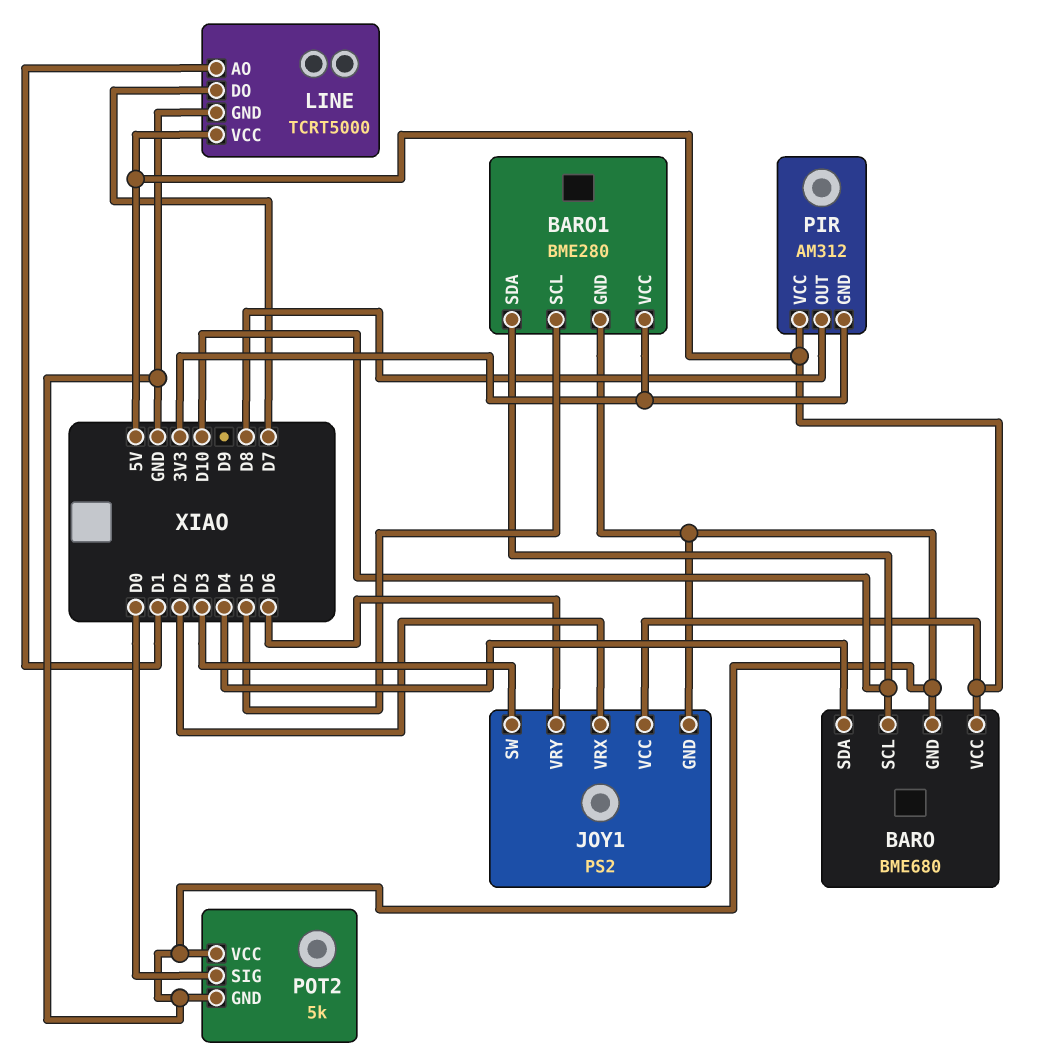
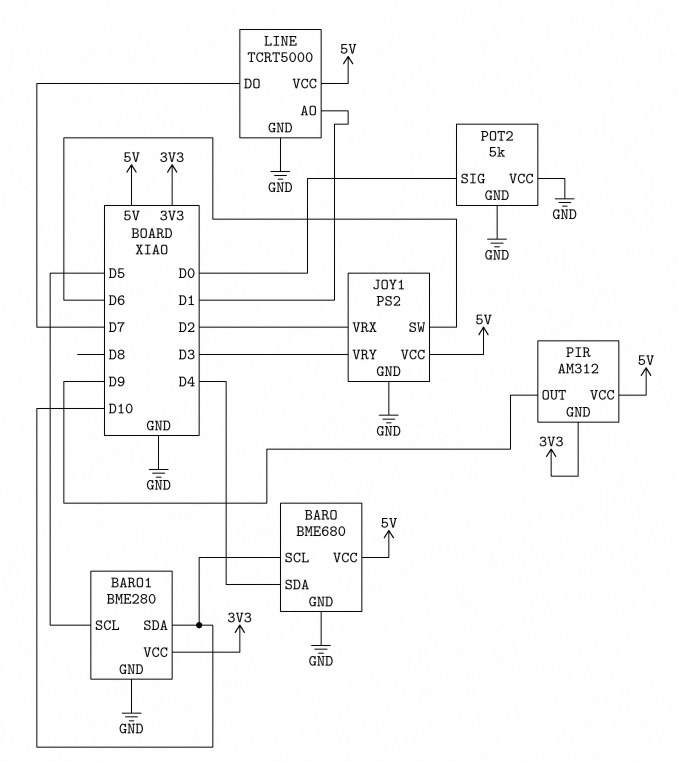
JOY1 pin SW: D3 -> D6
JOY1 pin VRY: D6 -> D3
PIR pin OUT: D8 -> D9

